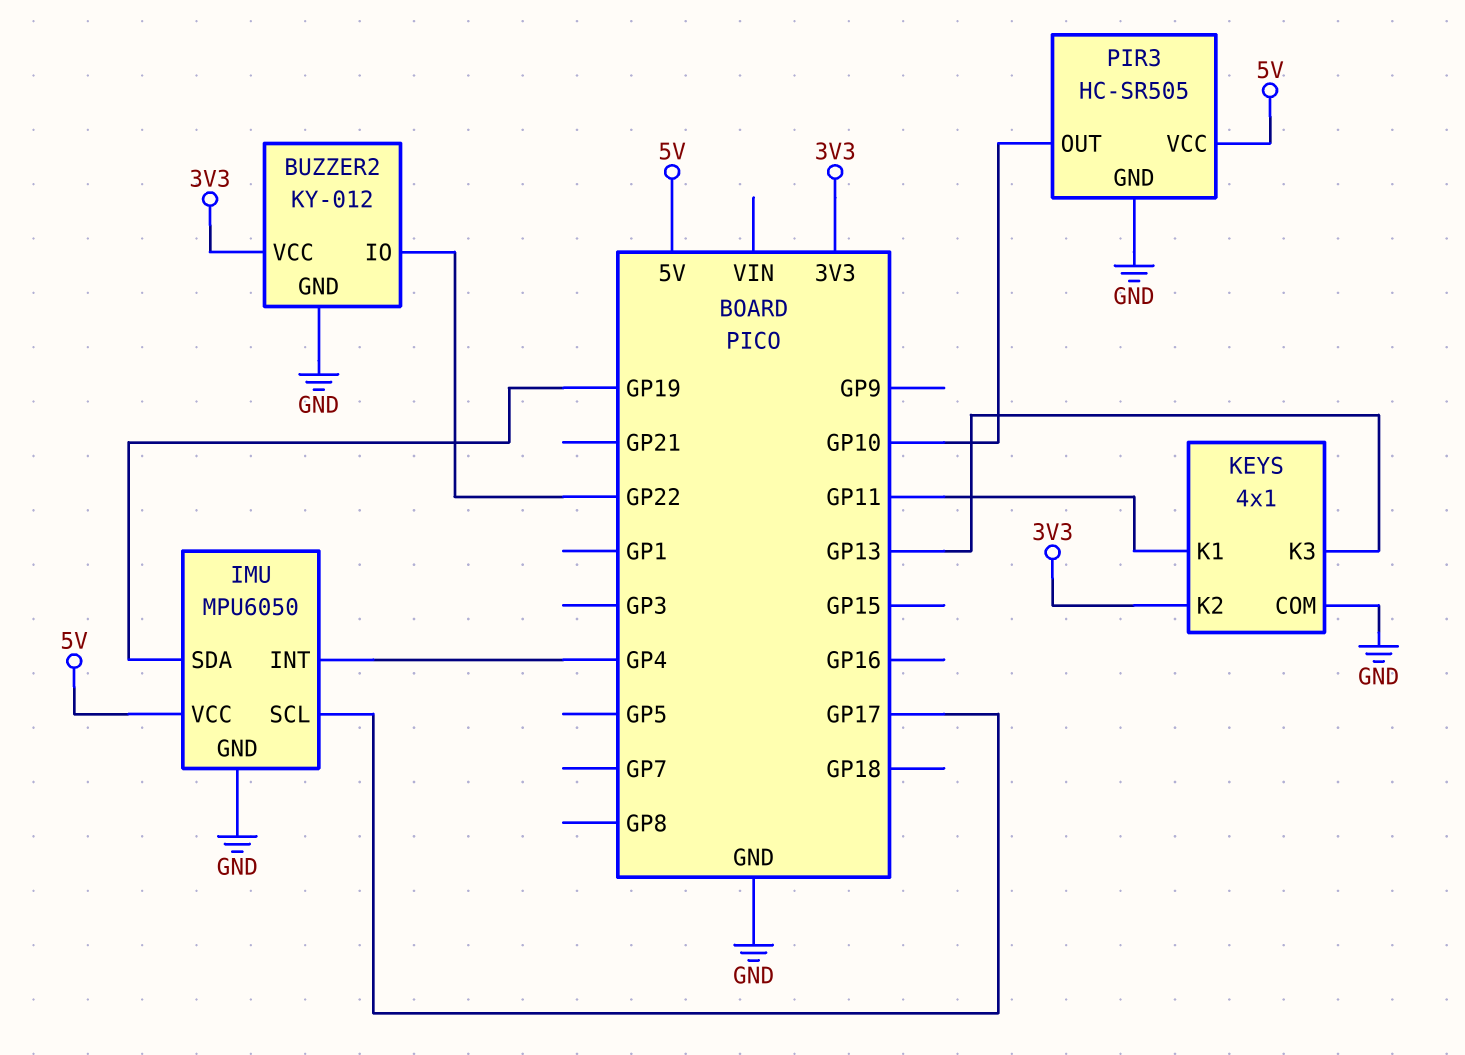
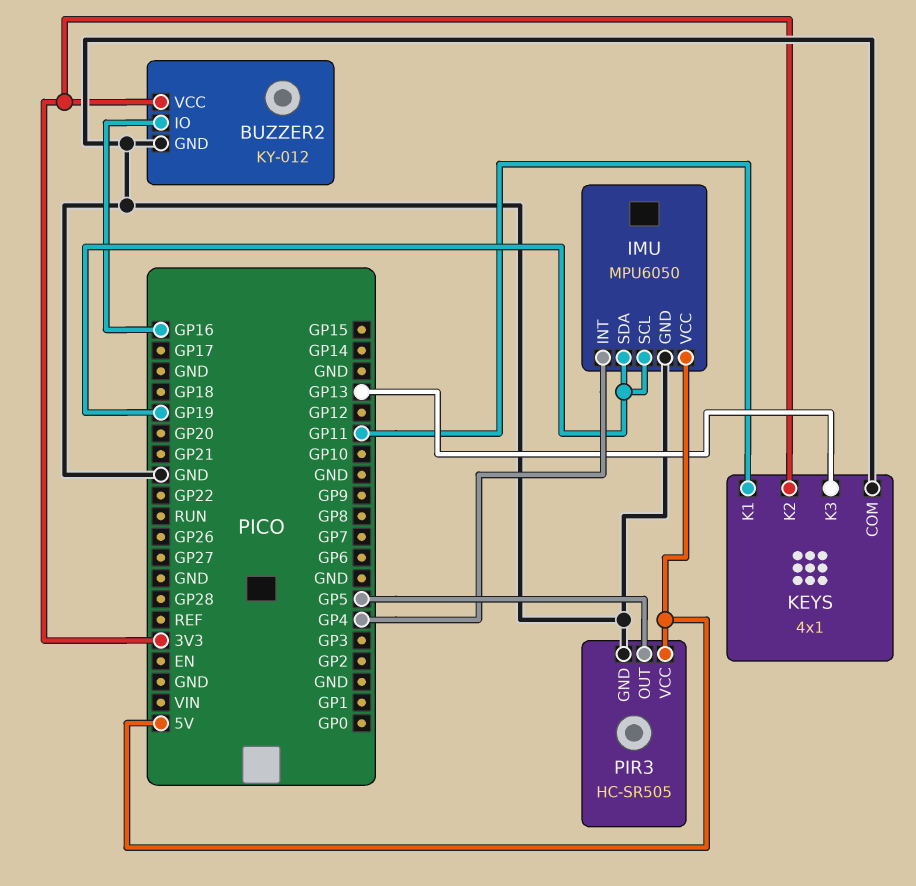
BUZZER2 pin IO: GP22 -> GP16
IMU pin SCL: GP17 -> GP19
PIR3 pin OUT: GP10 -> GP5

